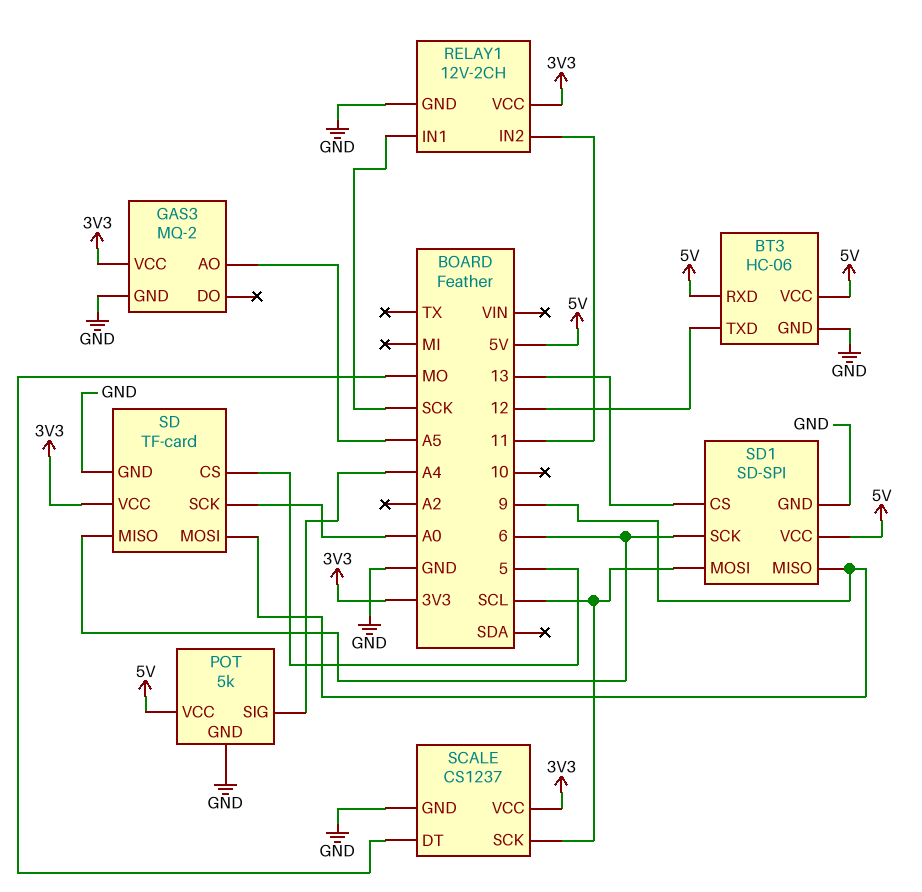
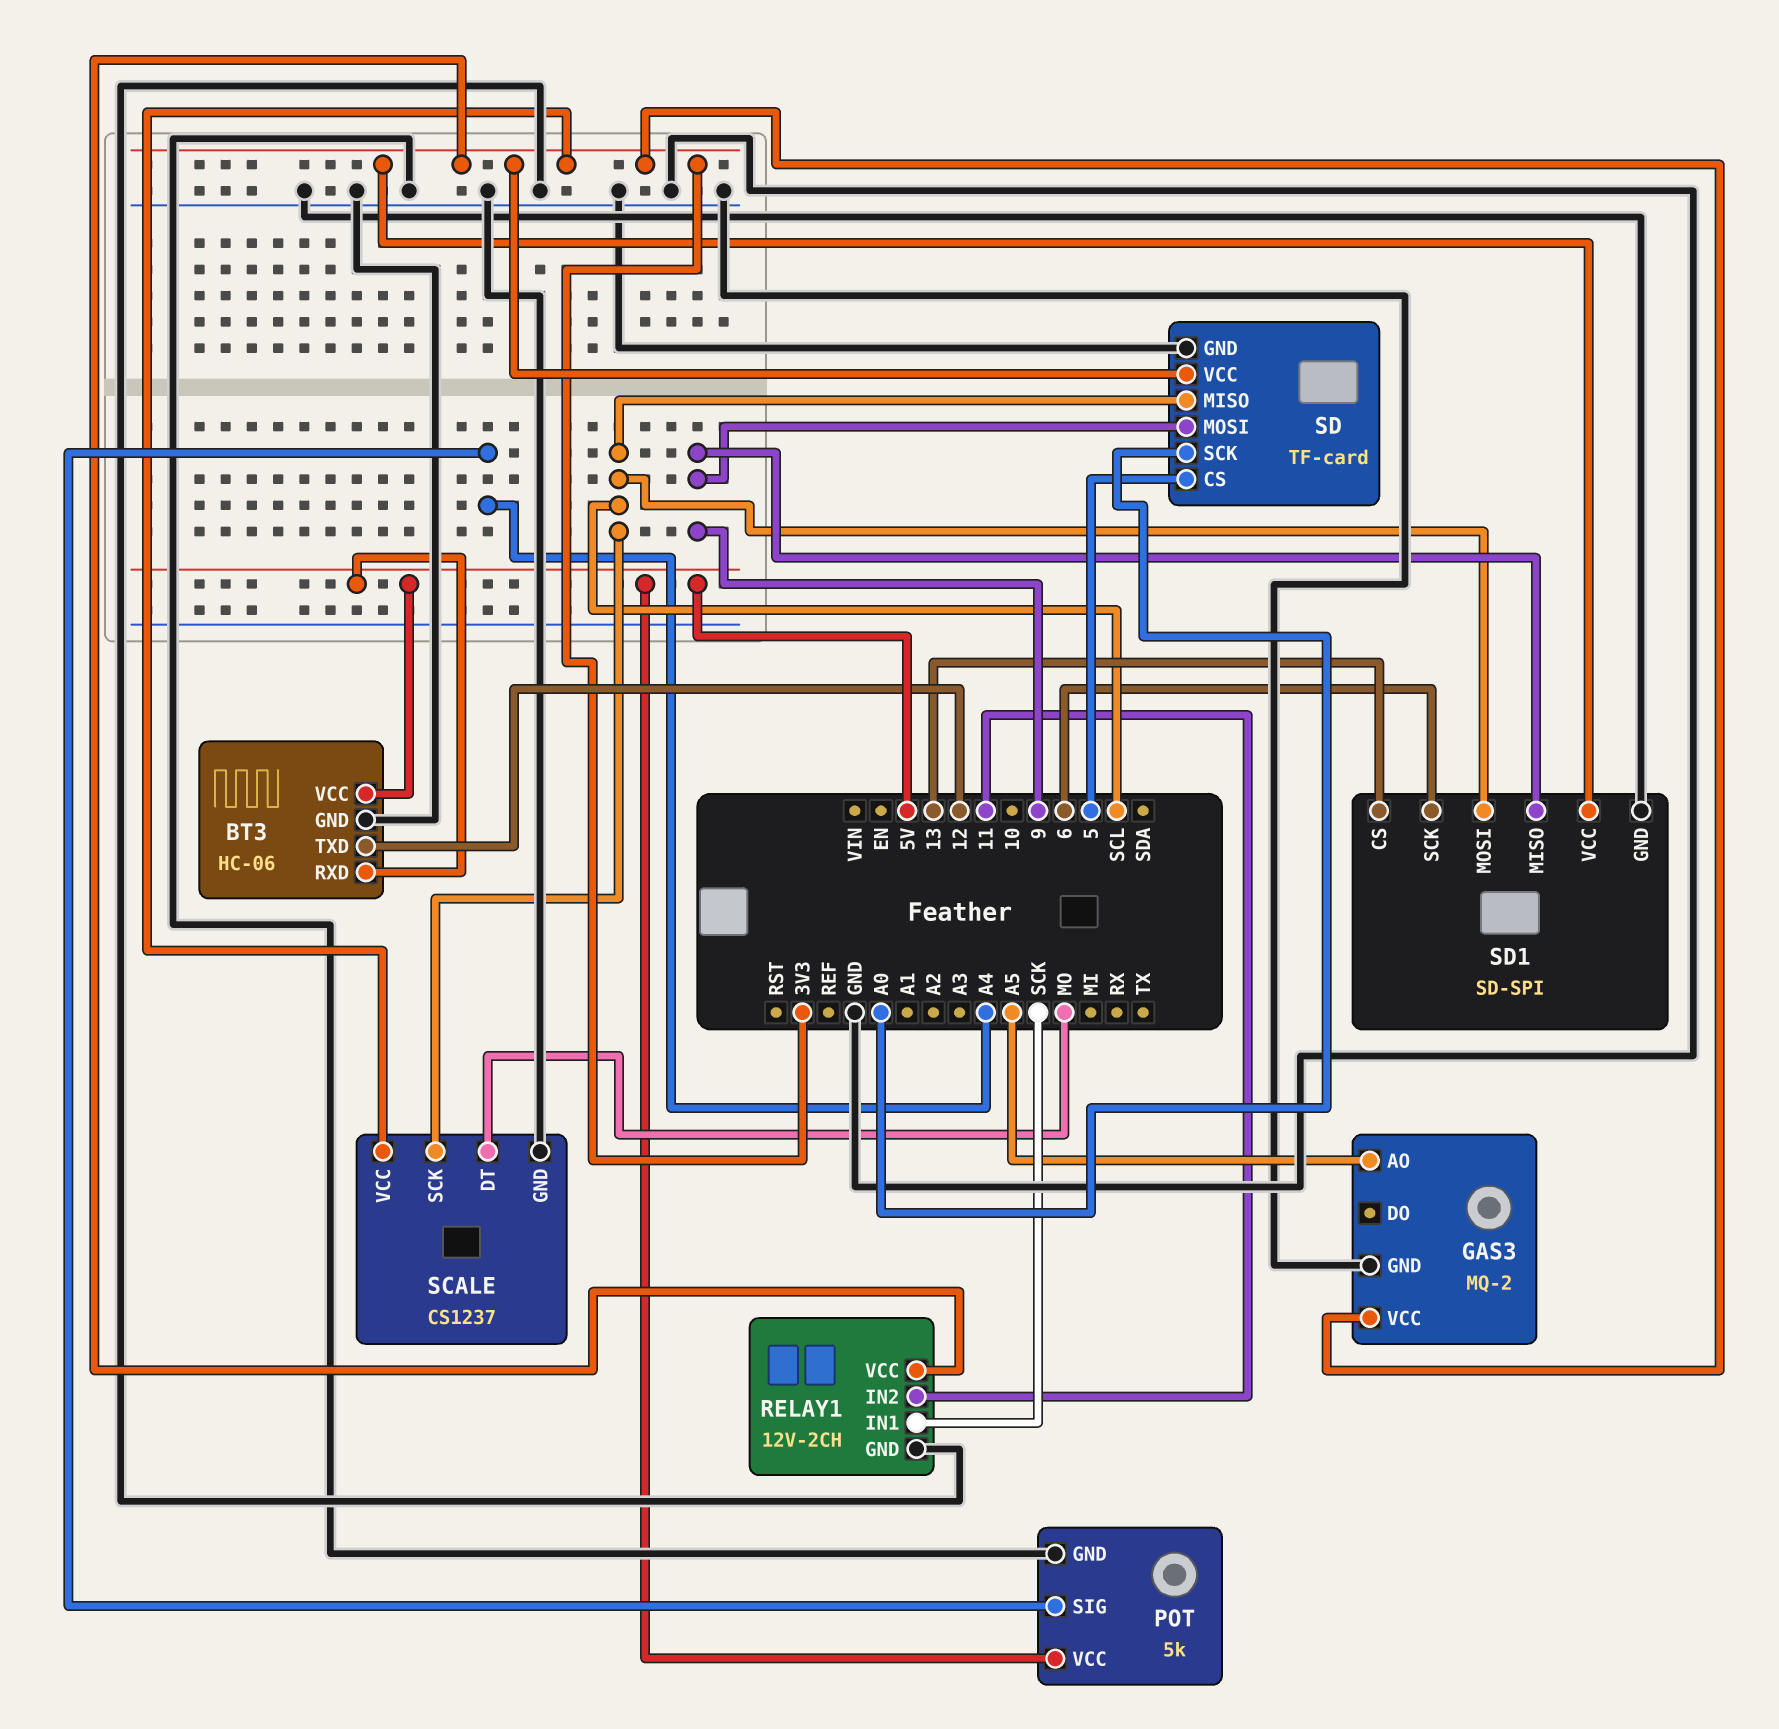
SD pin MISO: 6 -> SCL
SD1 pin VCC: 5V -> 3V3

